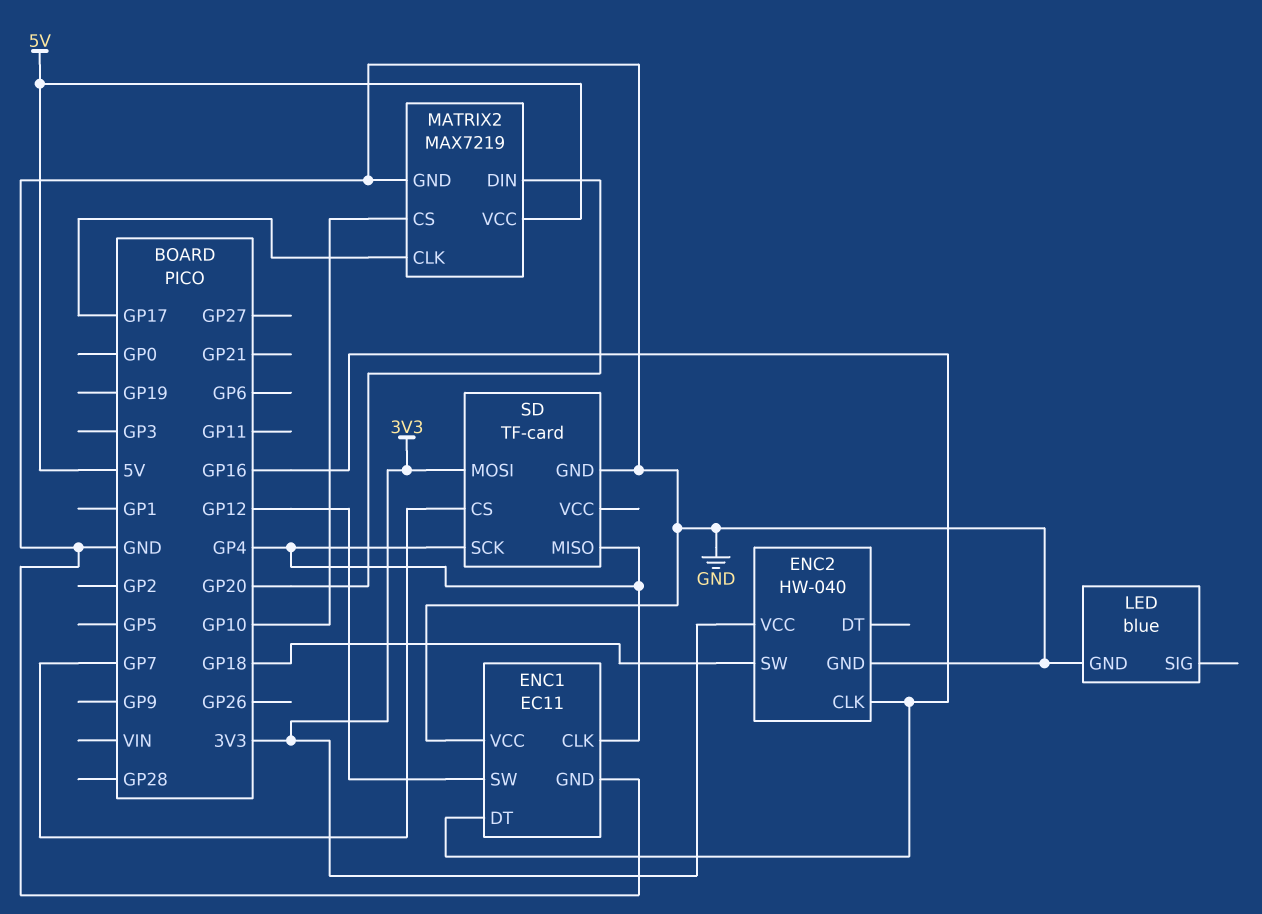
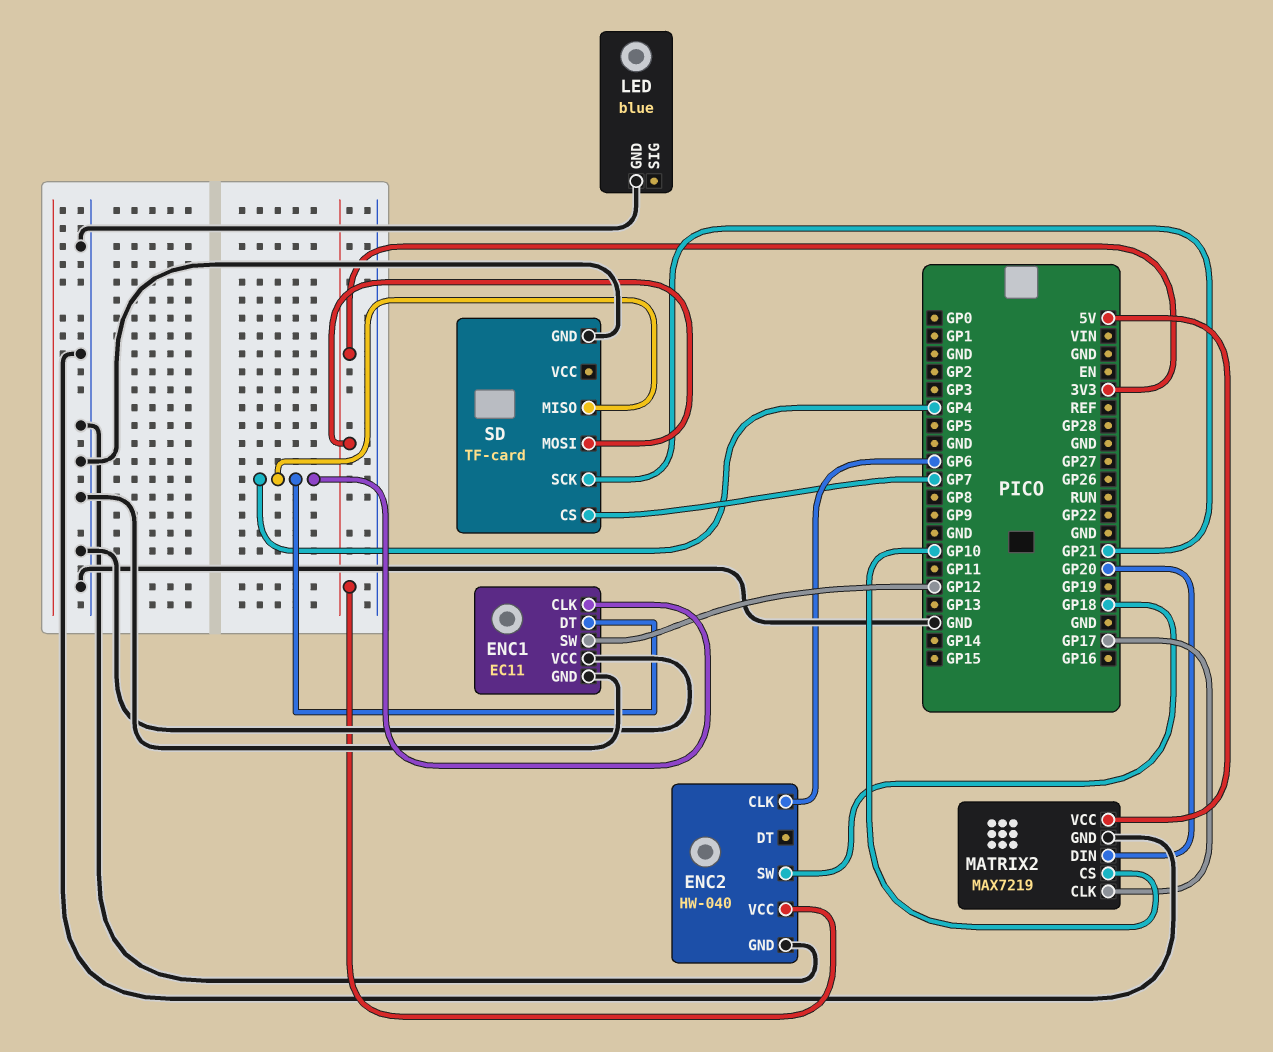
ENC1 pin DT: GP16 -> GP4
ENC2 pin CLK: GP16 -> GP6
SD pin SCK: GP4 -> GP21

